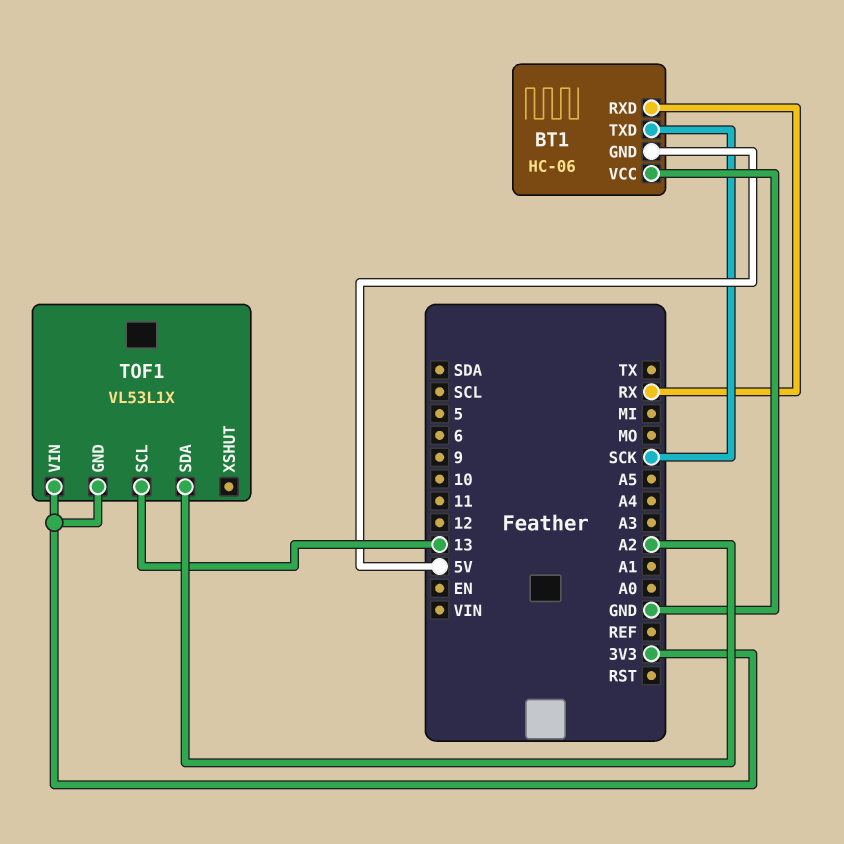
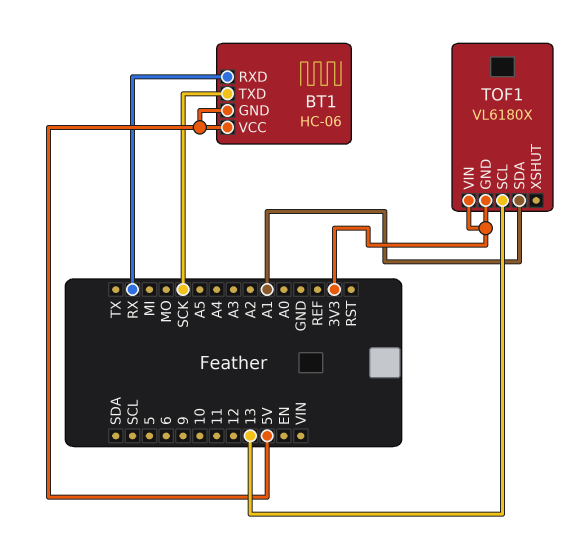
BT1 pin VCC: GND -> 5V
TOF1: VL53L1X -> VL6180X
TOF1 pin SDA: A2 -> A1

